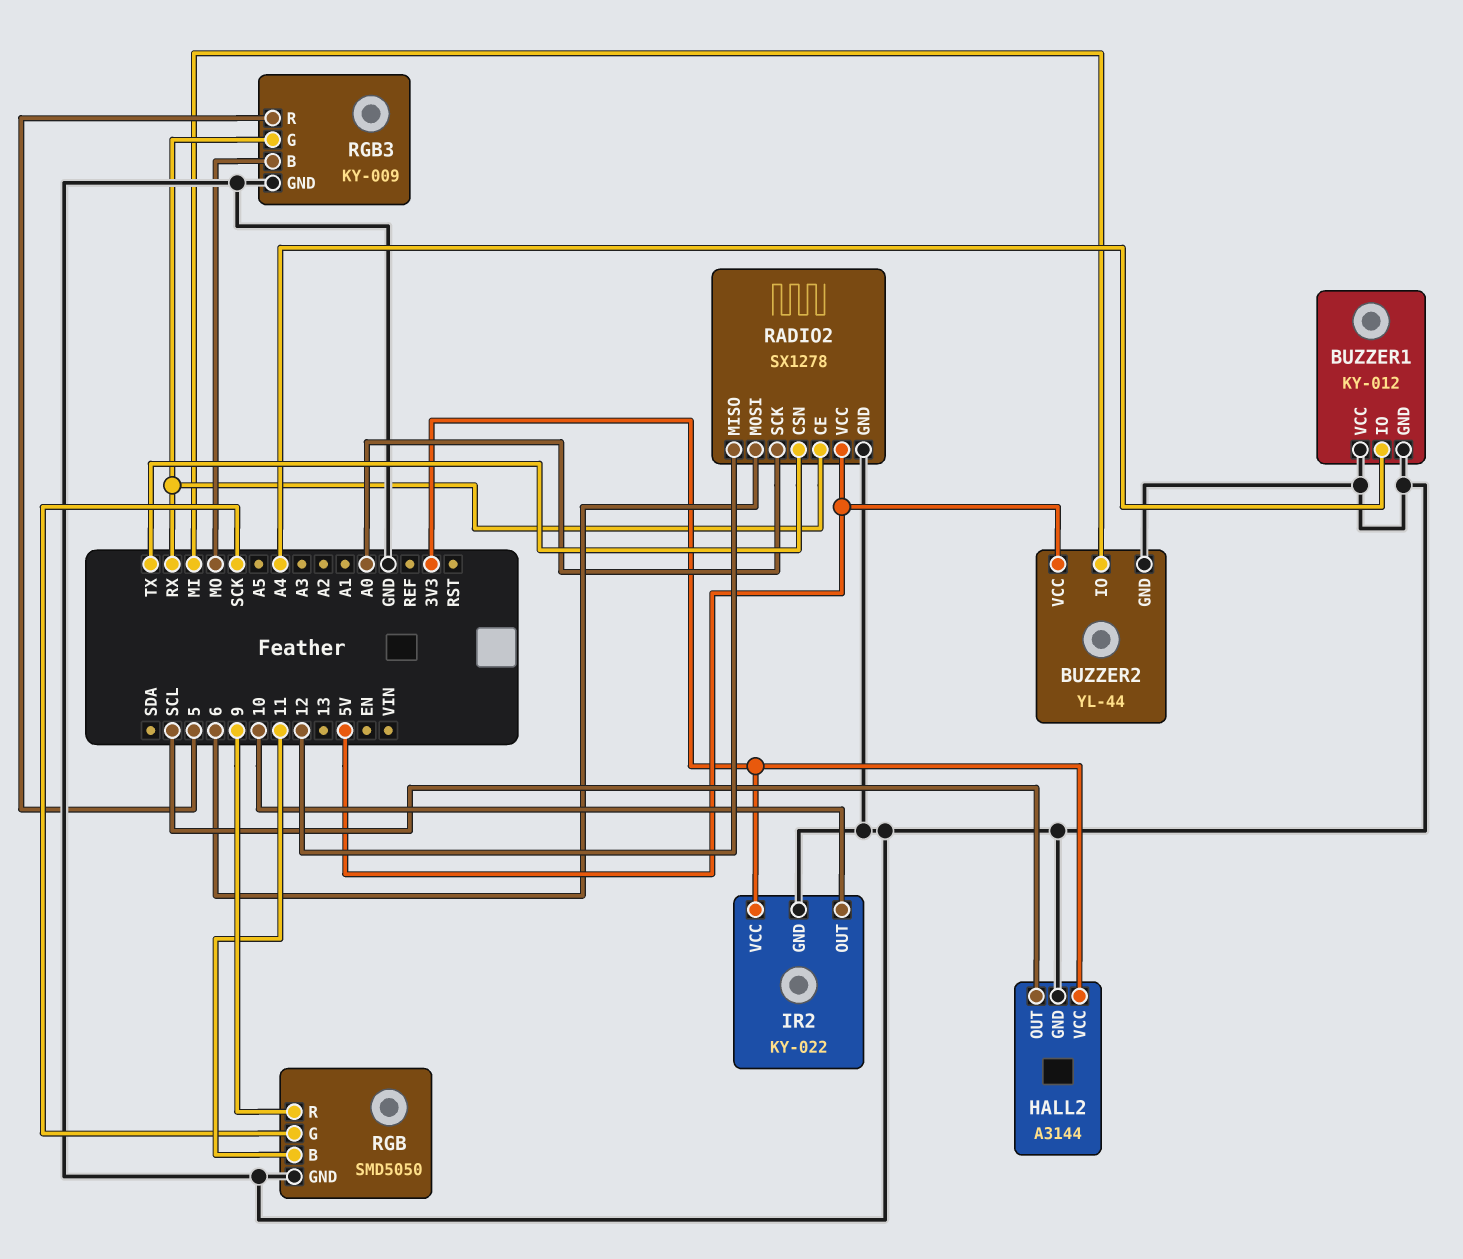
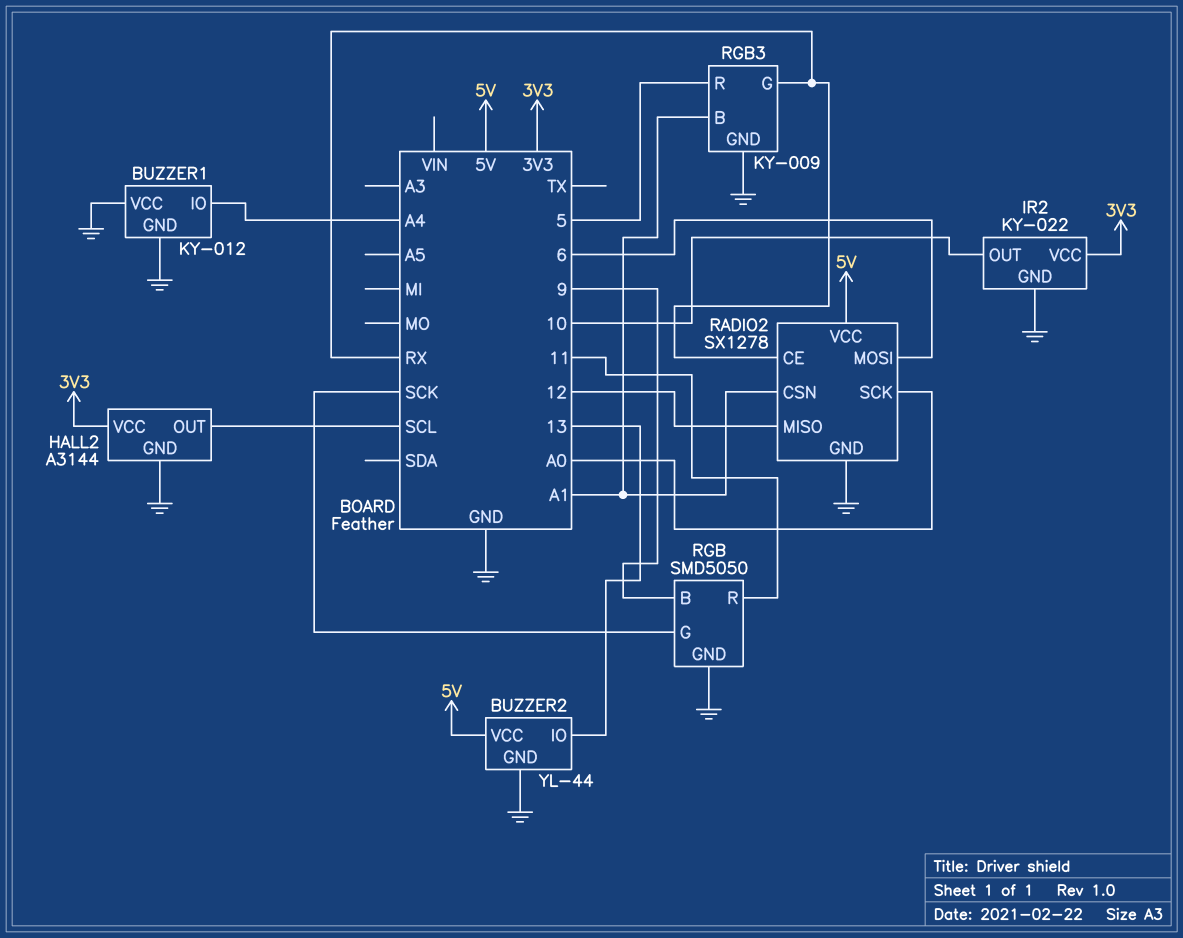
BUZZER2 pin IO: MI -> 13
RADIO2 pin CSN: TX -> A1
RGB pin B: 11 -> 9
RGB pin R: 9 -> 11
RGB3 pin B: MO -> A1

